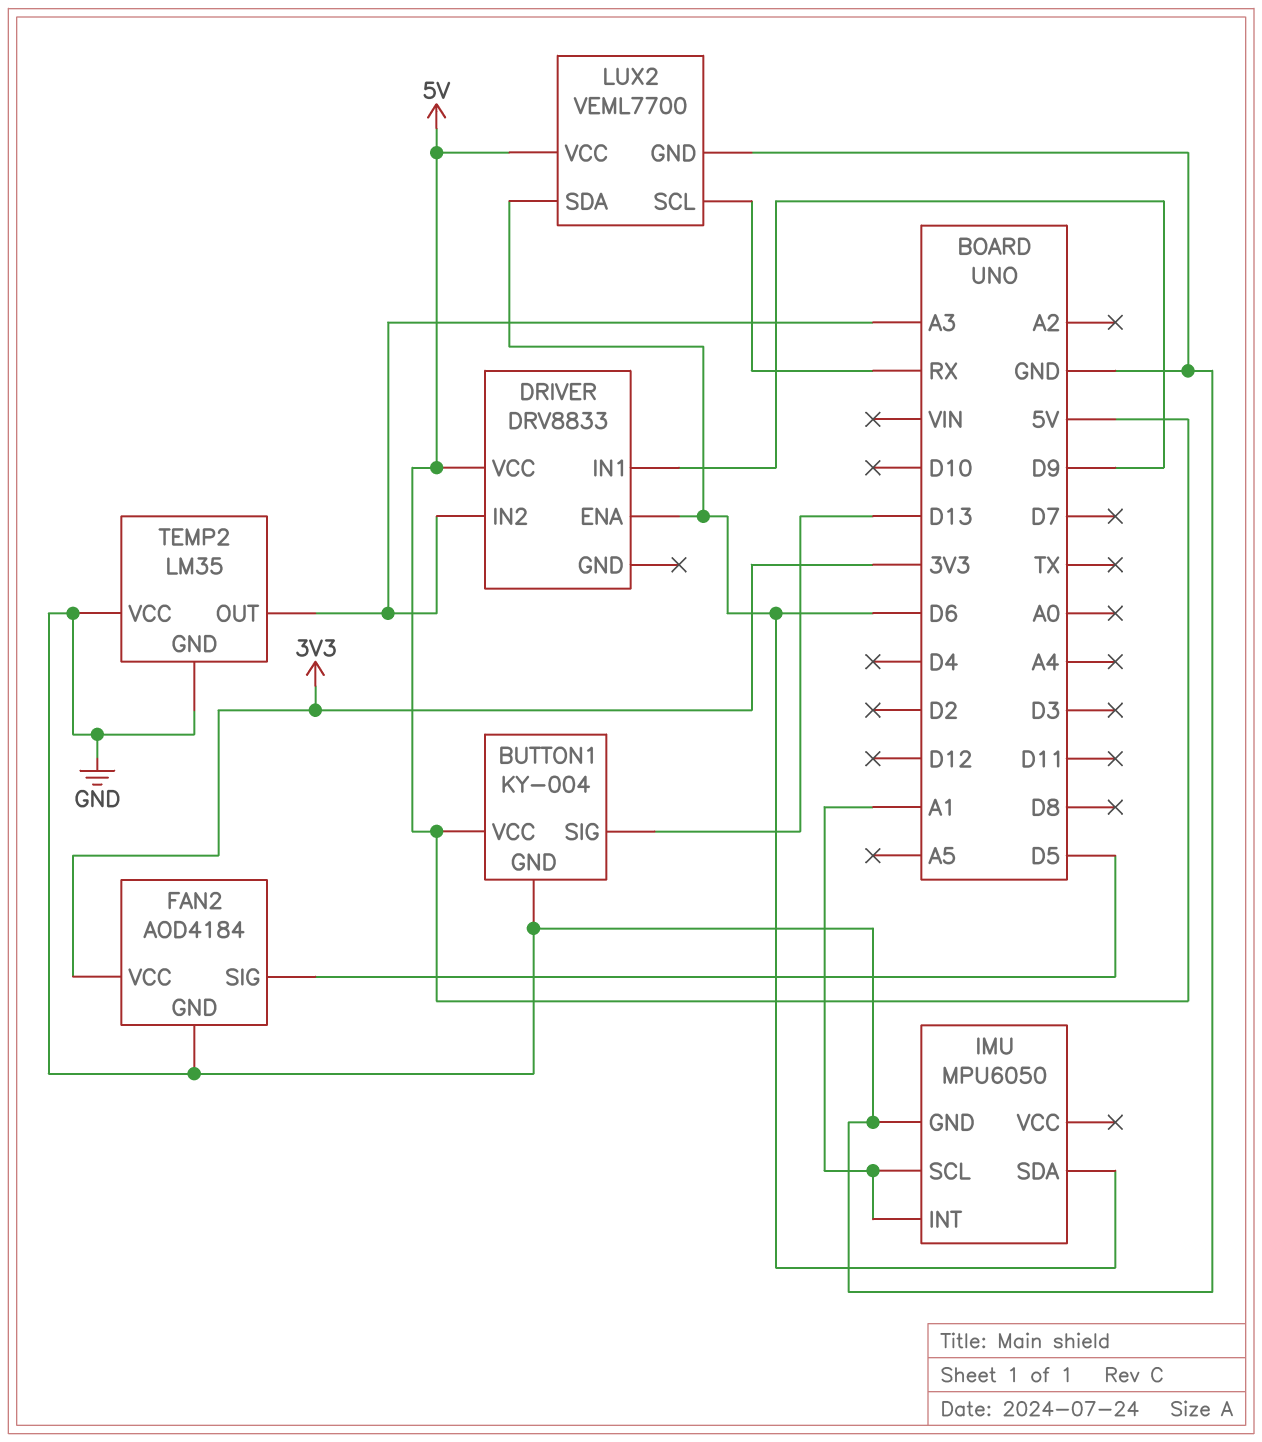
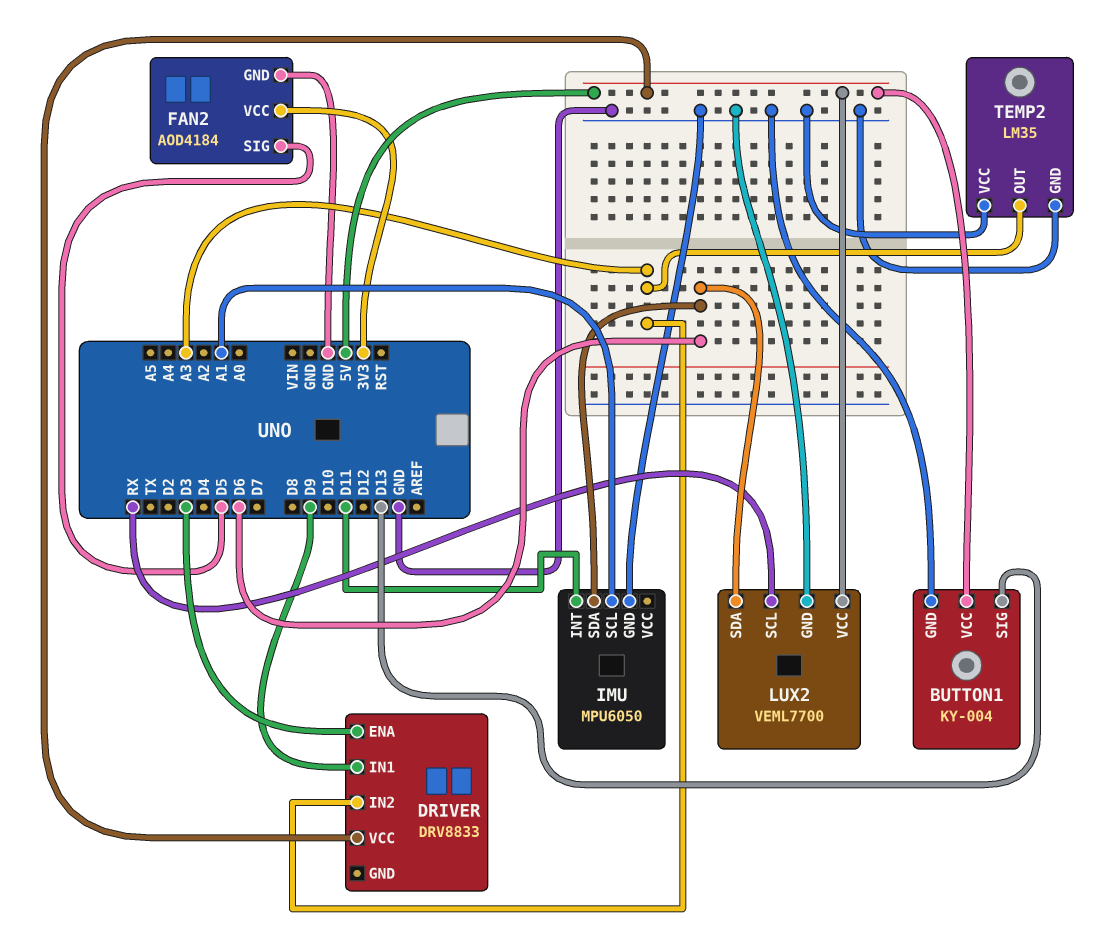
DRIVER pin ENA: D6 -> D3
IMU pin INT: A1 -> D11

